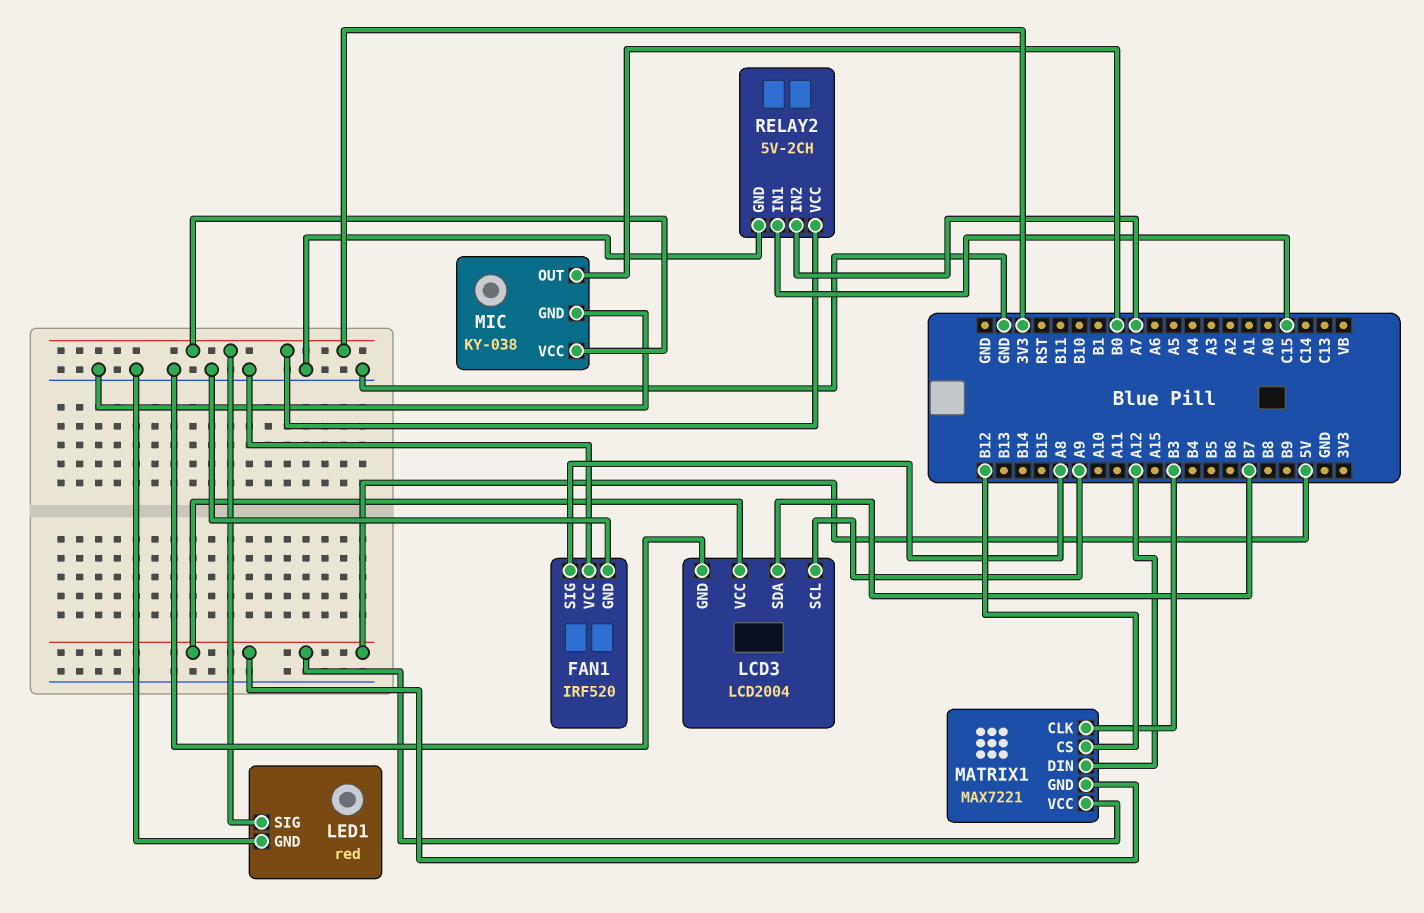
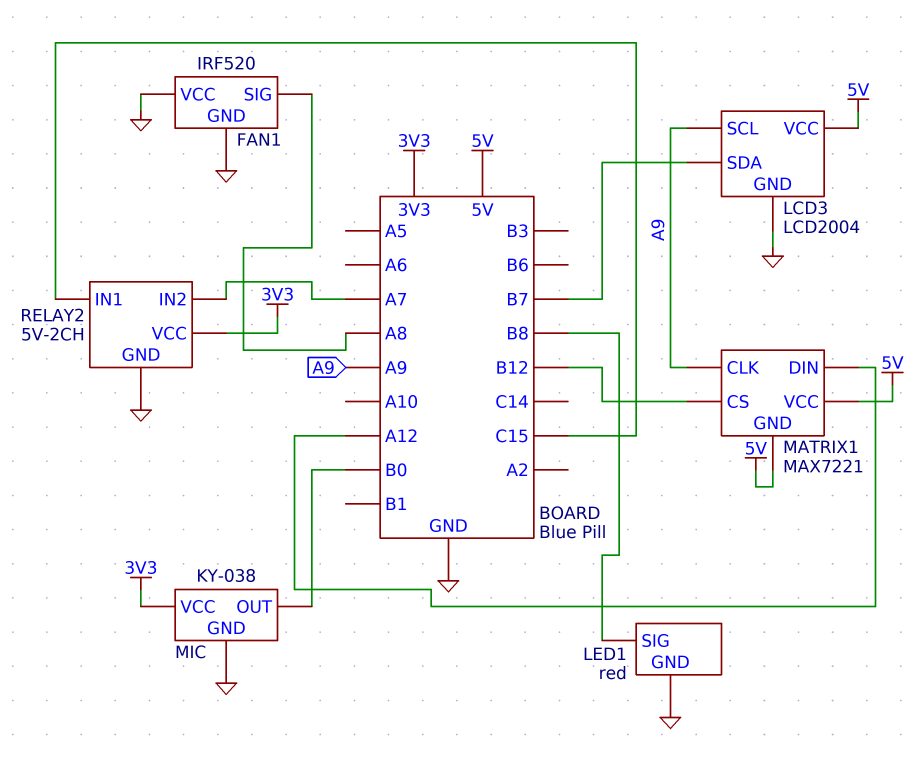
LED1 pin SIG: 3V3 -> B8
MATRIX1 pin CLK: B3 -> A9

